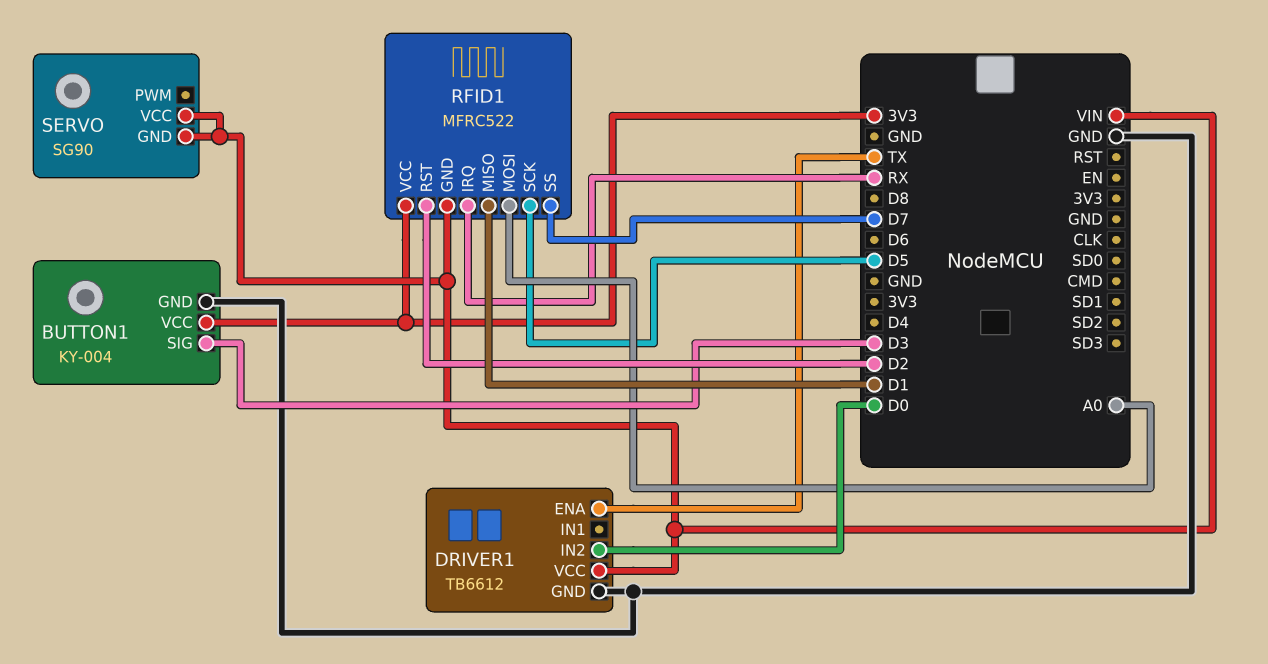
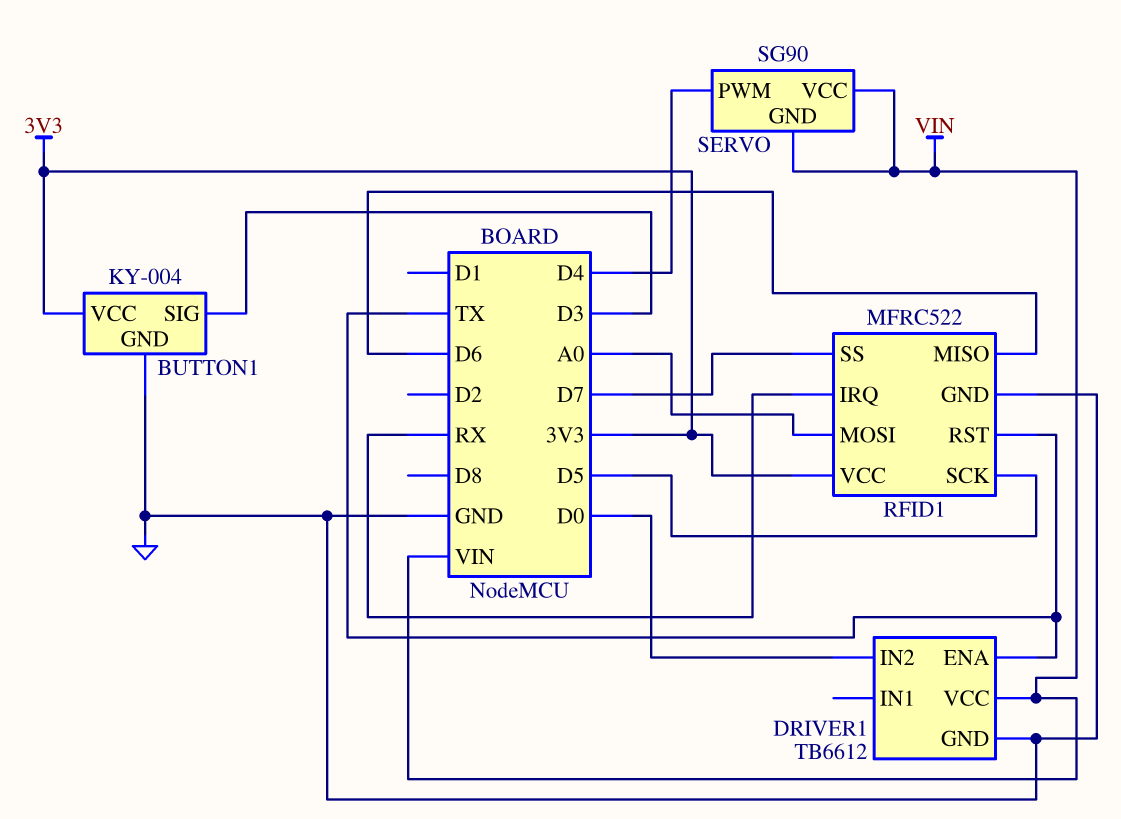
RFID1 pin GND: VIN -> GND
RFID1 pin MISO: D1 -> D6
RFID1 pin RST: D2 -> TX
SERVO pin PWM: none -> D4

